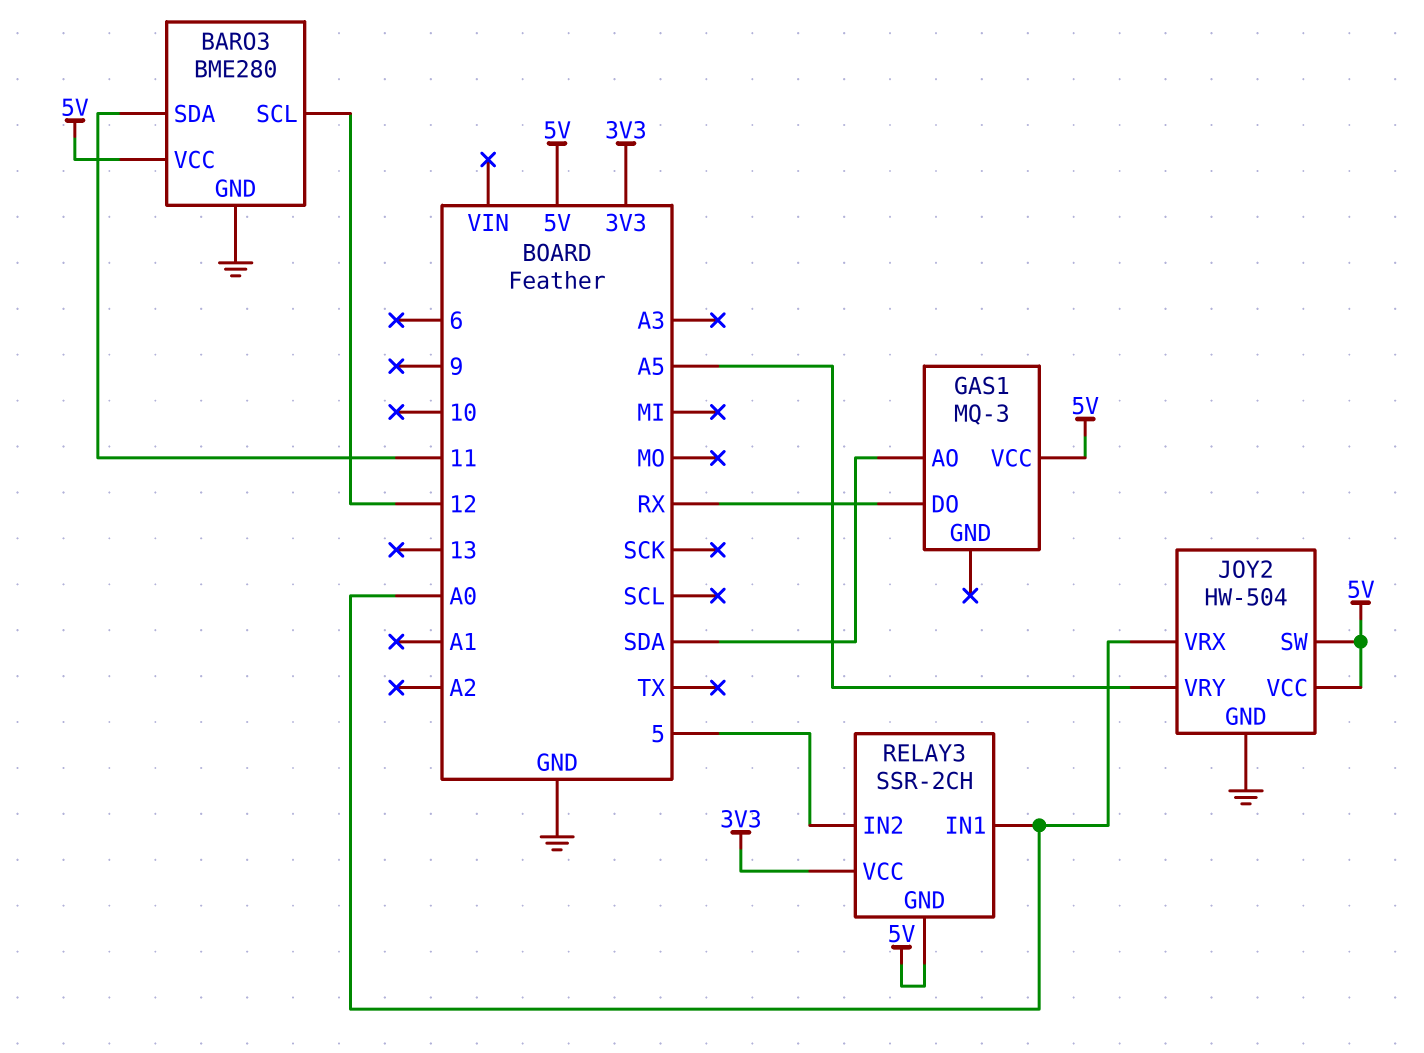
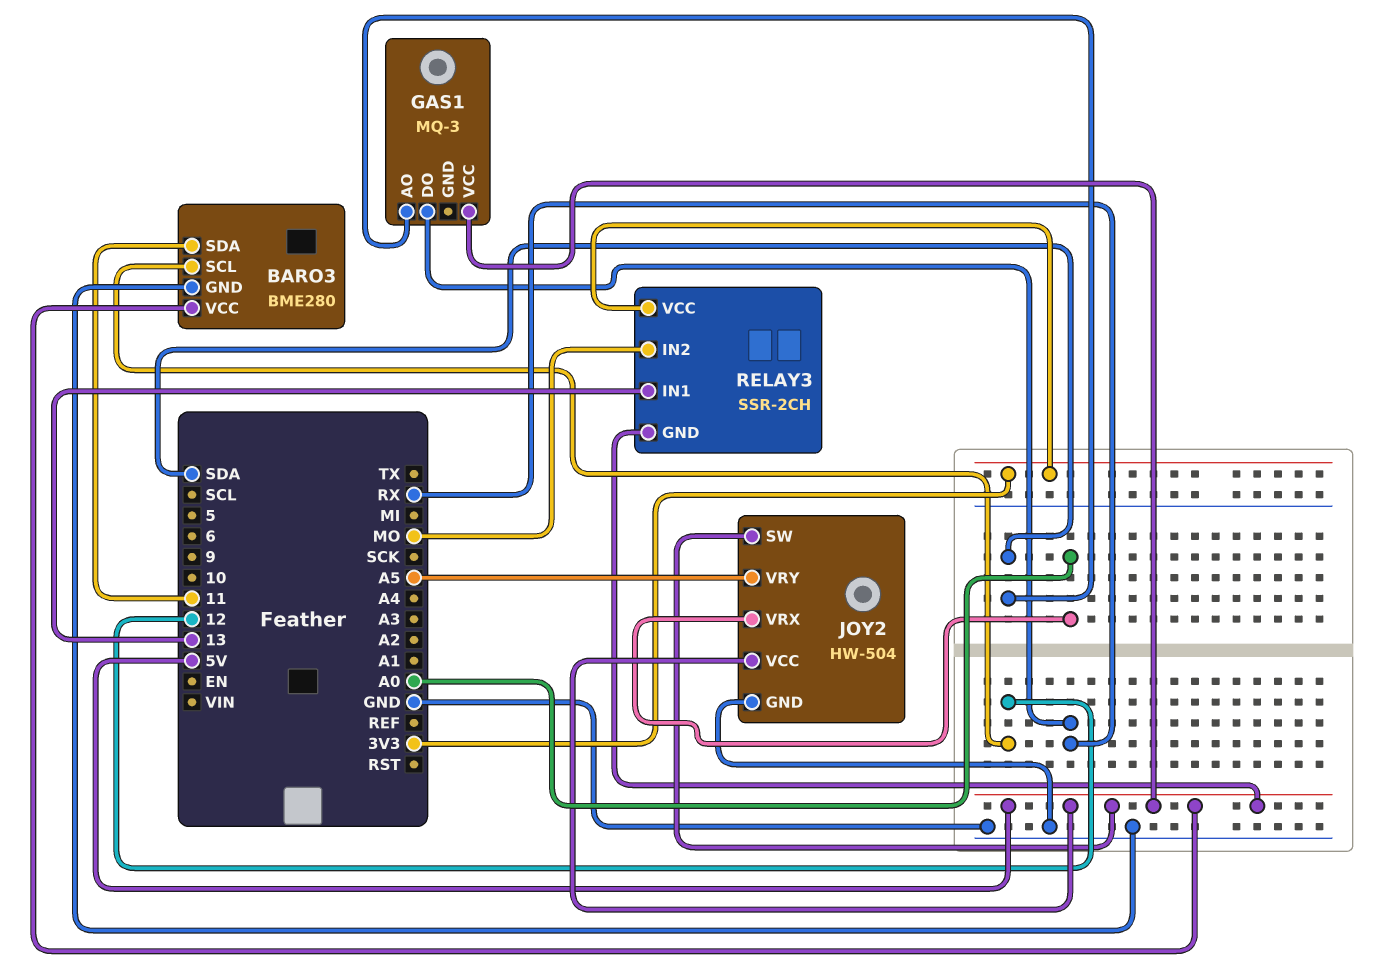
RELAY3 pin IN1: A0 -> 13
RELAY3 pin IN2: 5 -> MO

